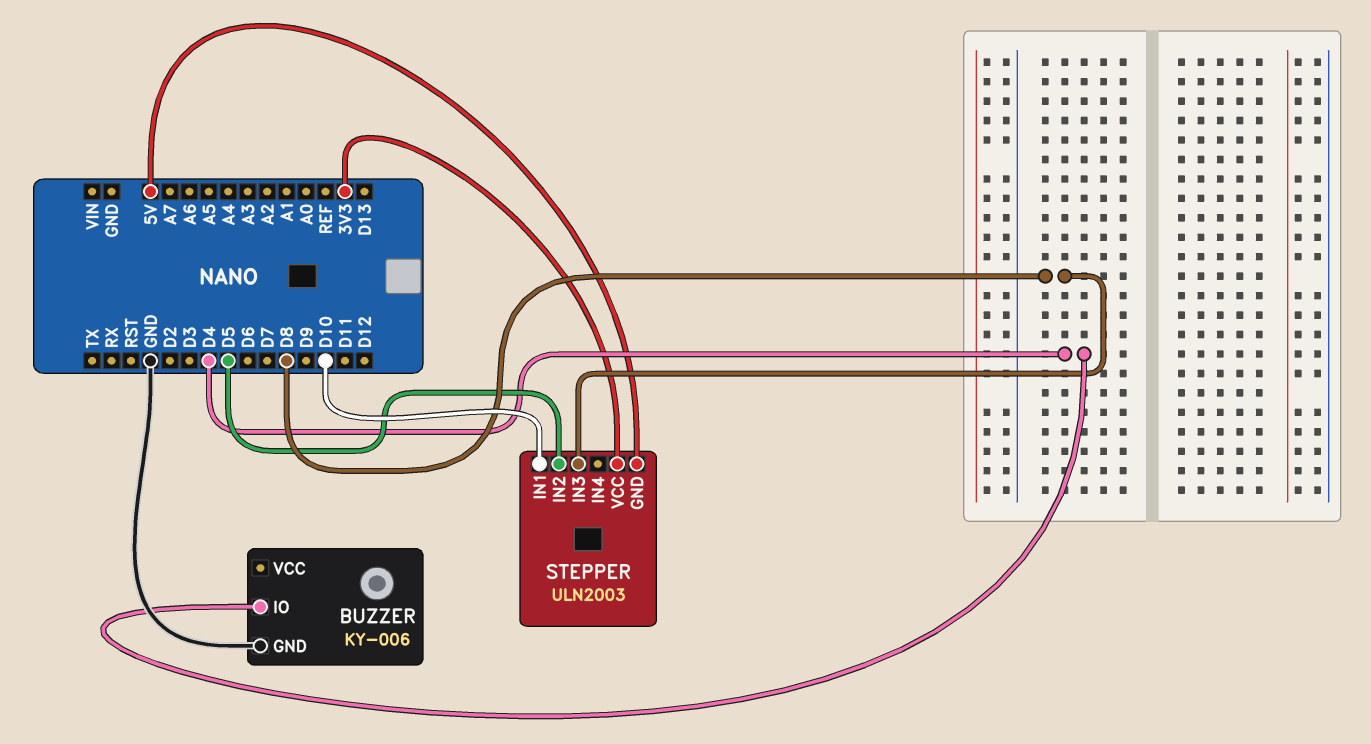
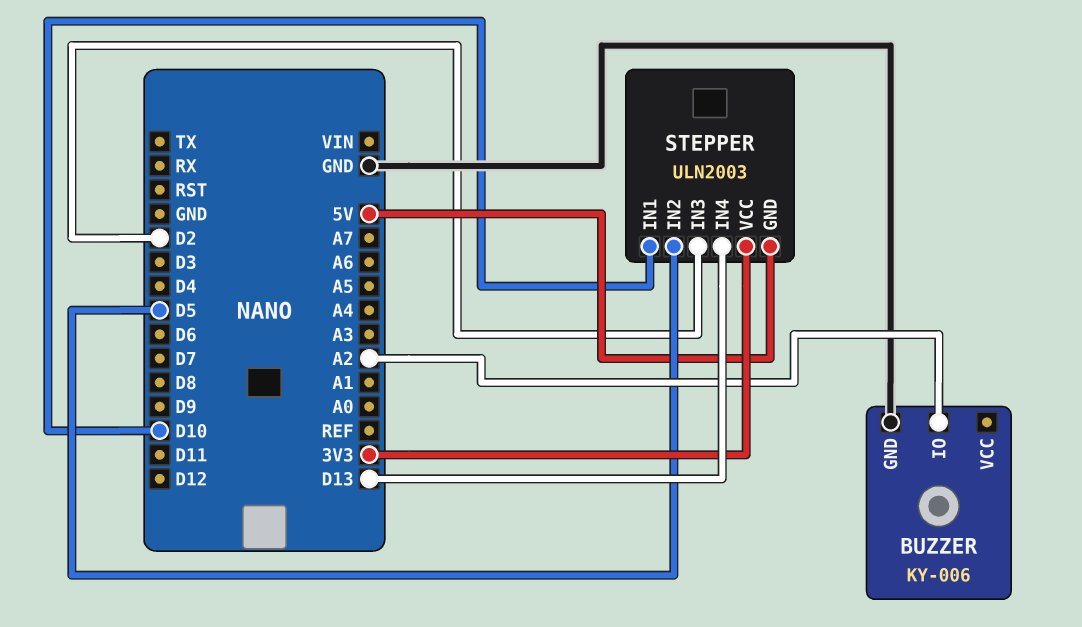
BUZZER pin IO: D4 -> A2
STEPPER pin IN3: D8 -> D2
STEPPER pin IN4: none -> D13

